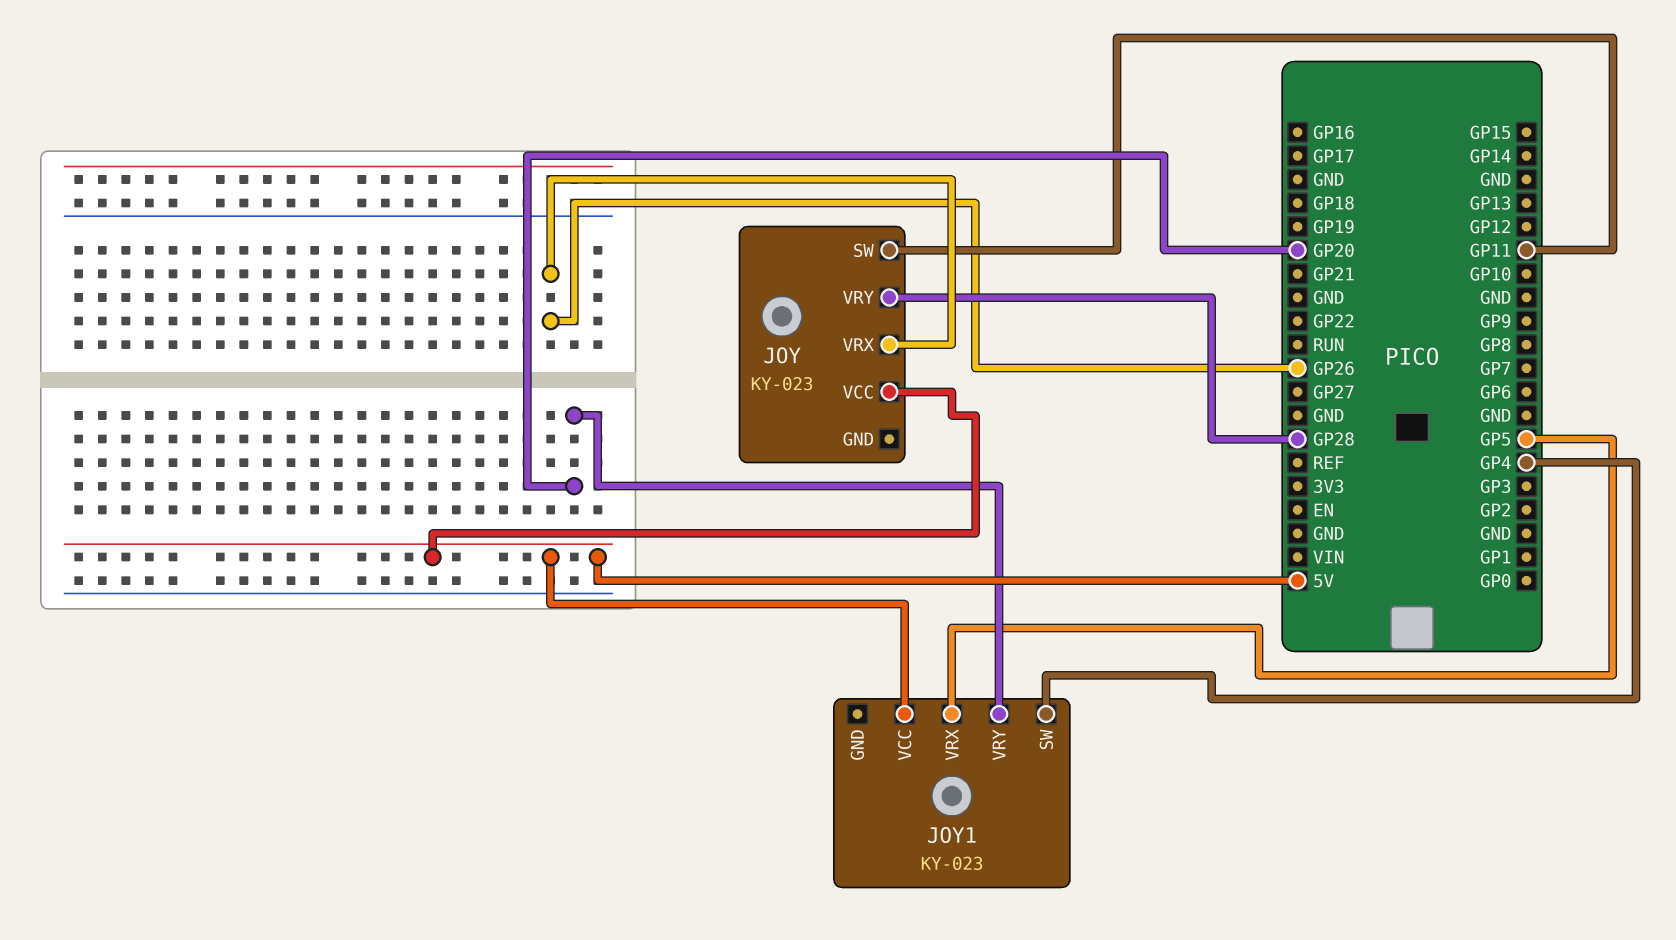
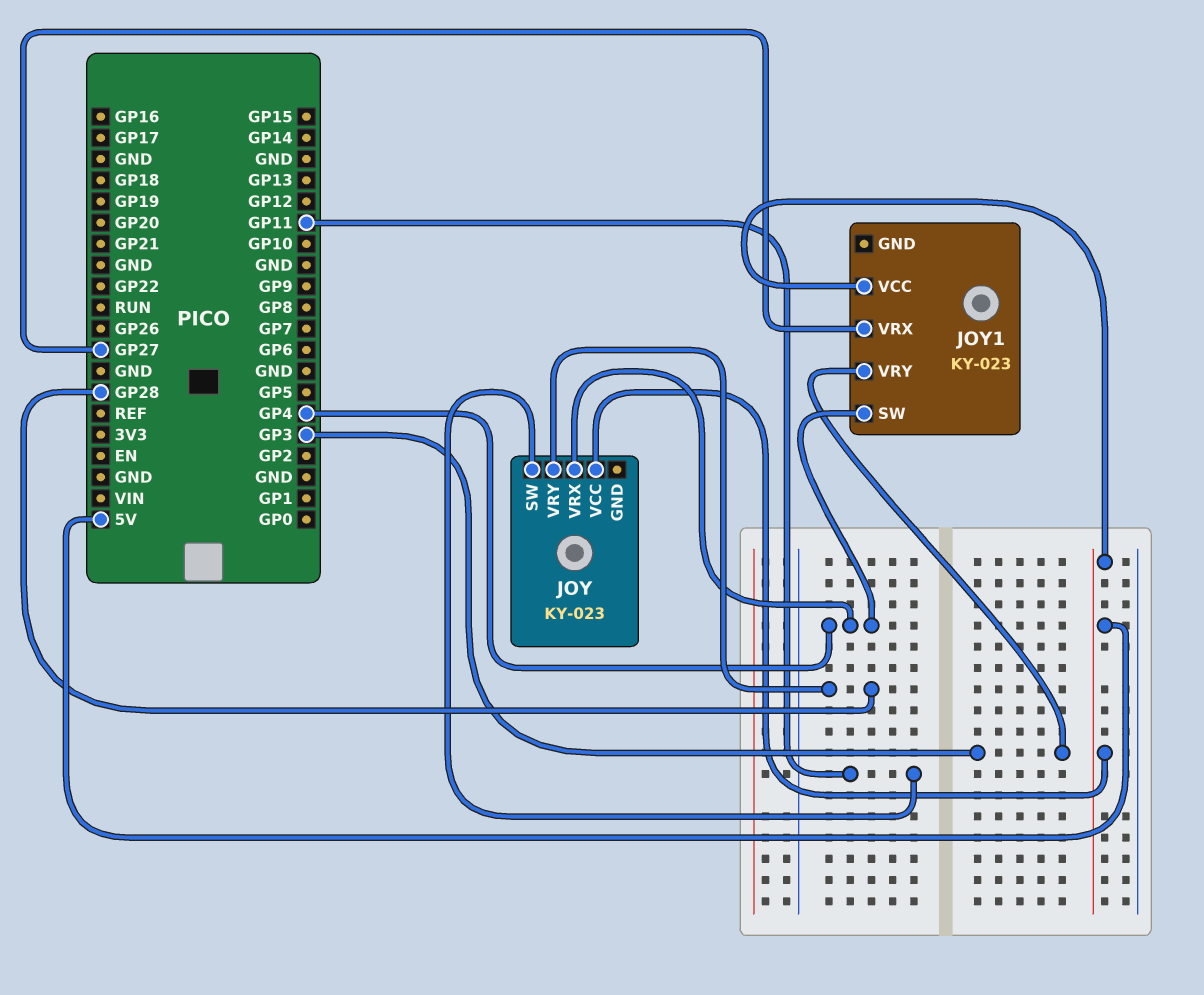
JOY pin VRX: GP26 -> GP4
JOY1 pin VRX: GP5 -> GP27
JOY1 pin VRY: GP20 -> GP3

